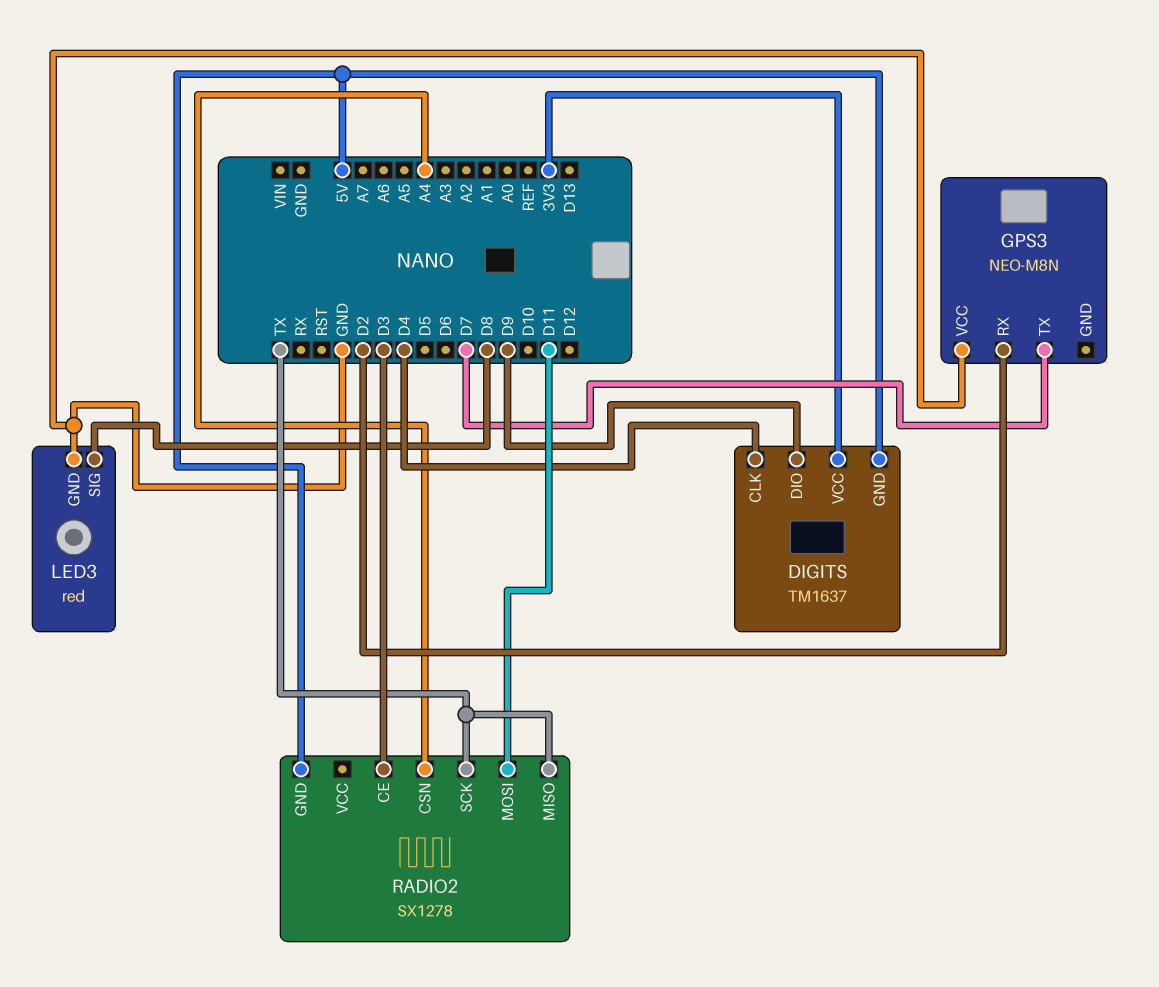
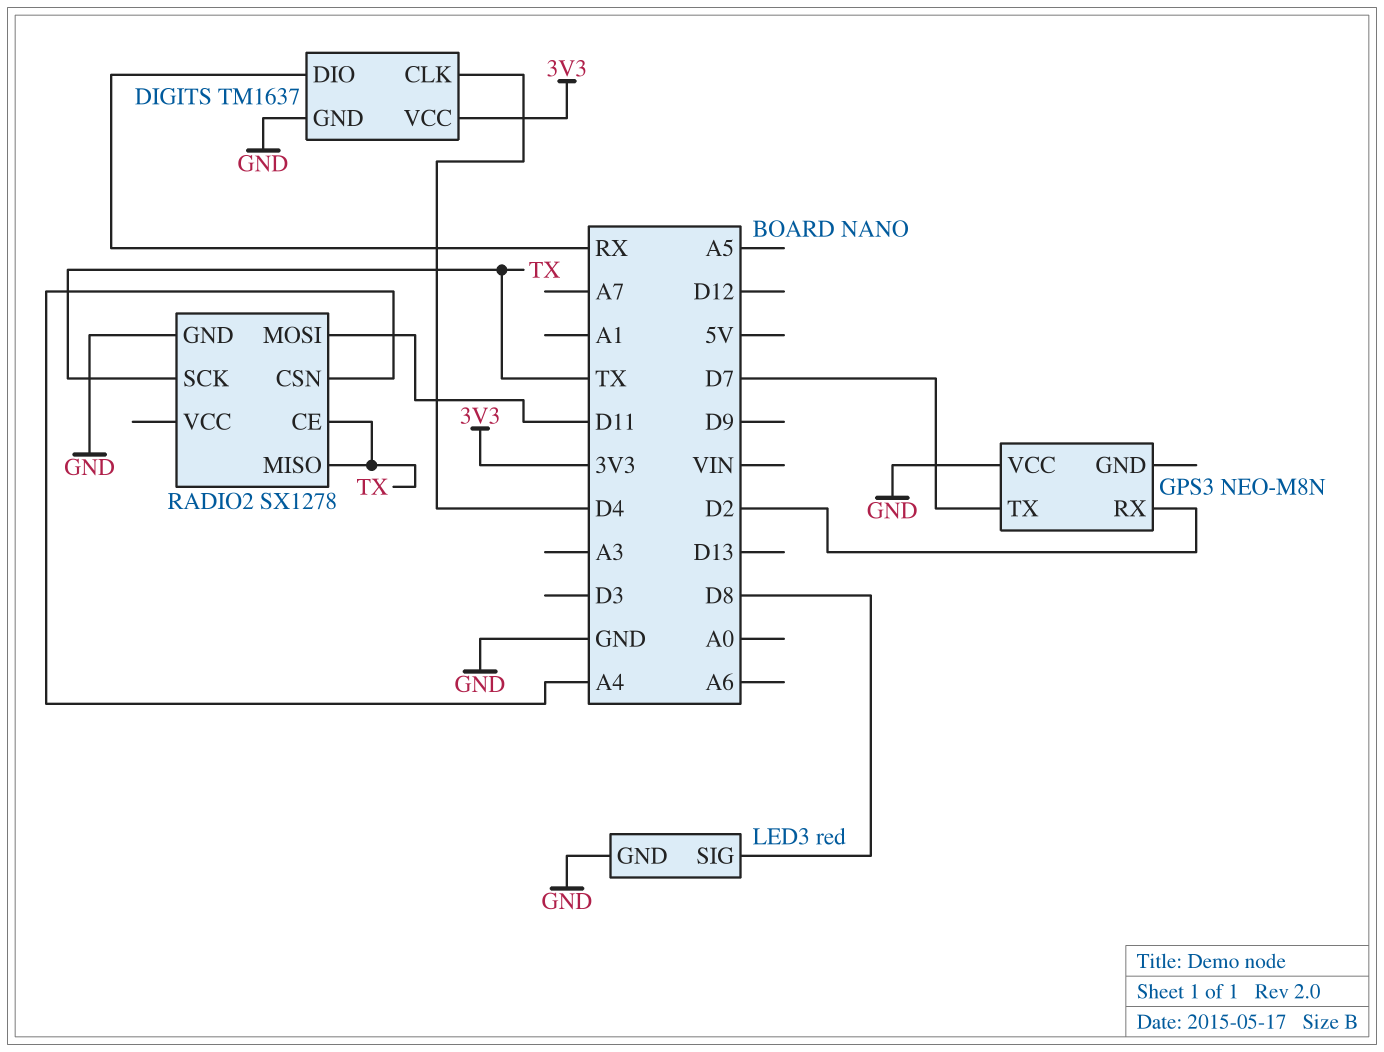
DIGITS pin DIO: D9 -> RX
DIGITS pin GND: 5V -> GND
RADIO2 pin CE: D3 -> TX
RADIO2 pin GND: 5V -> GND

